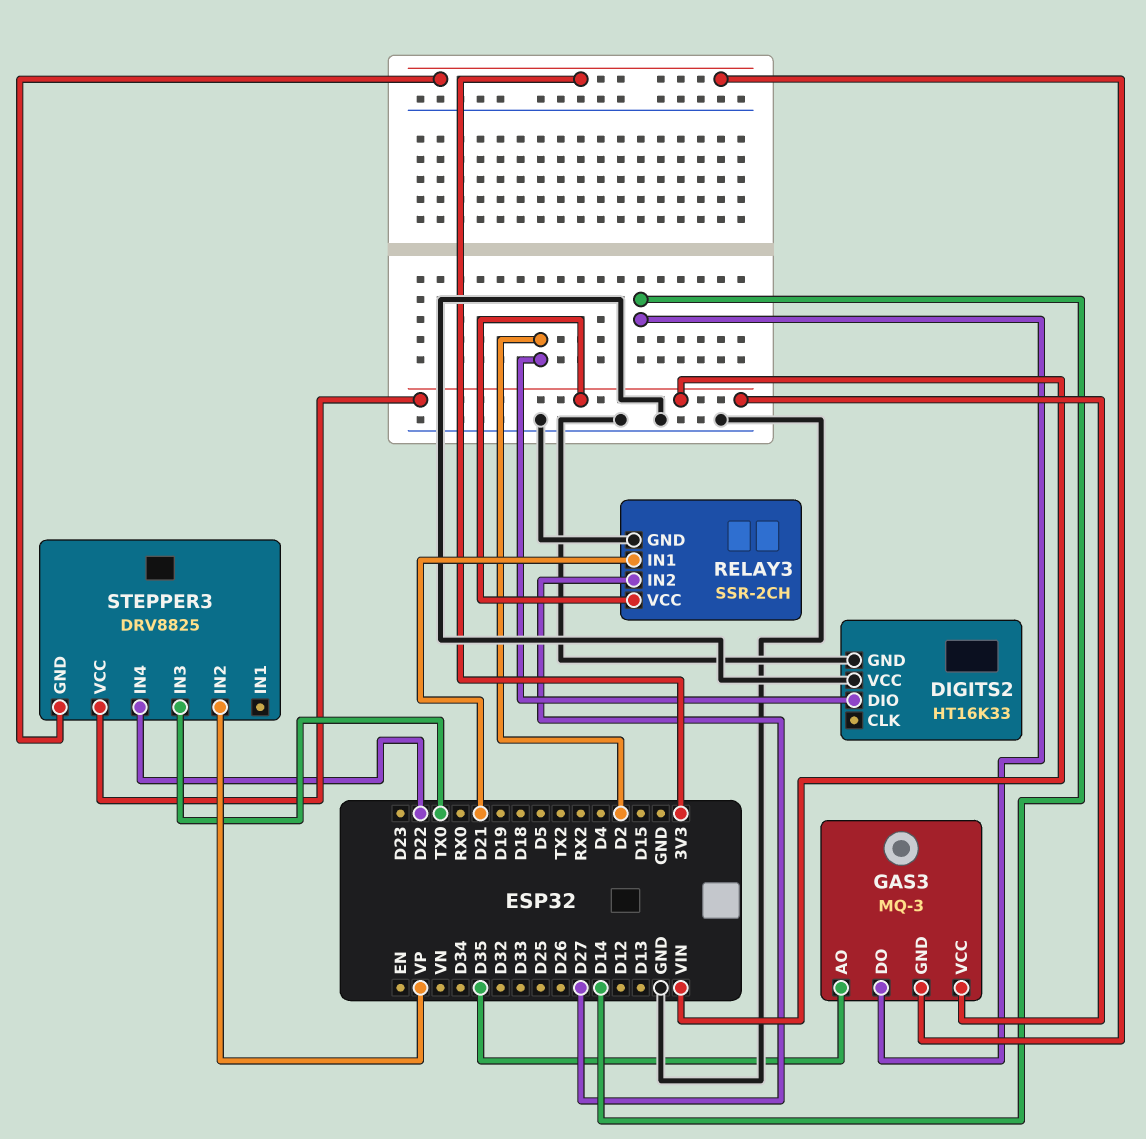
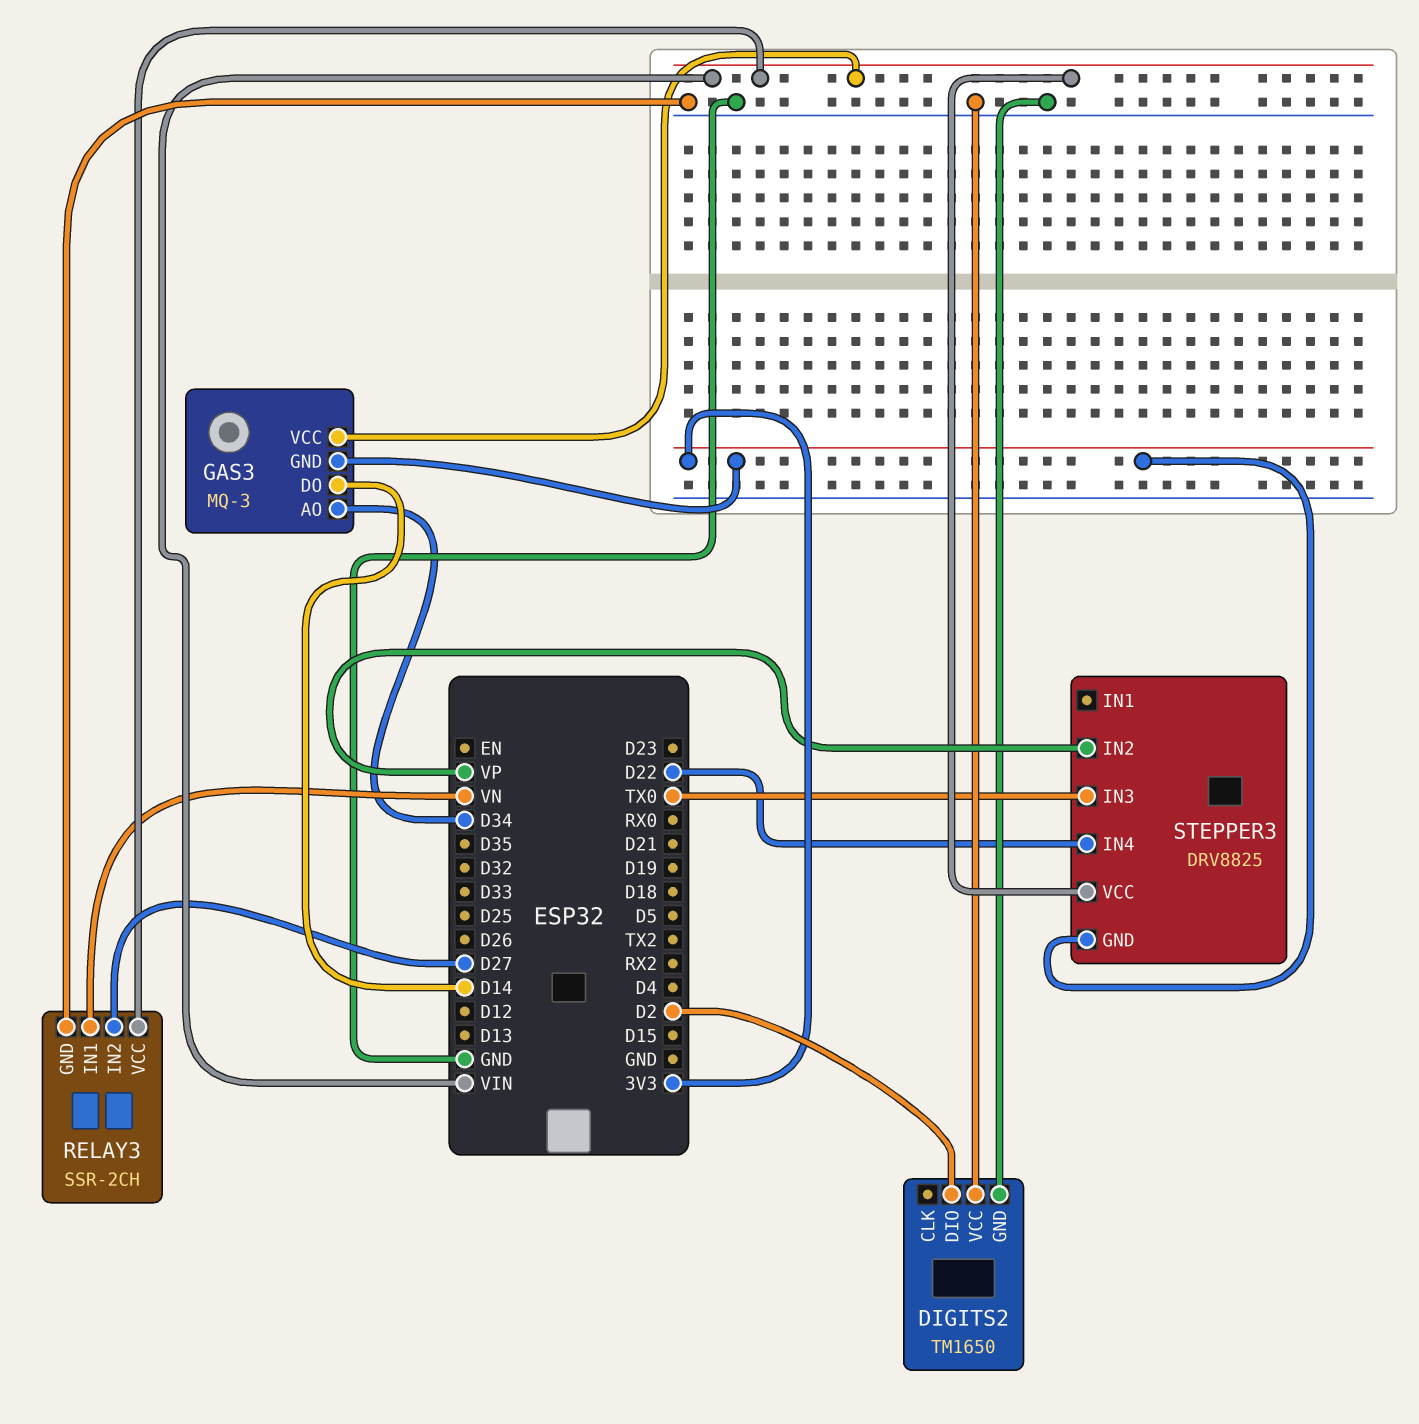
DIGITS2: HT16K33 -> TM1650
GAS3 pin AO: D35 -> D34
RELAY3 pin IN1: D21 -> VN

